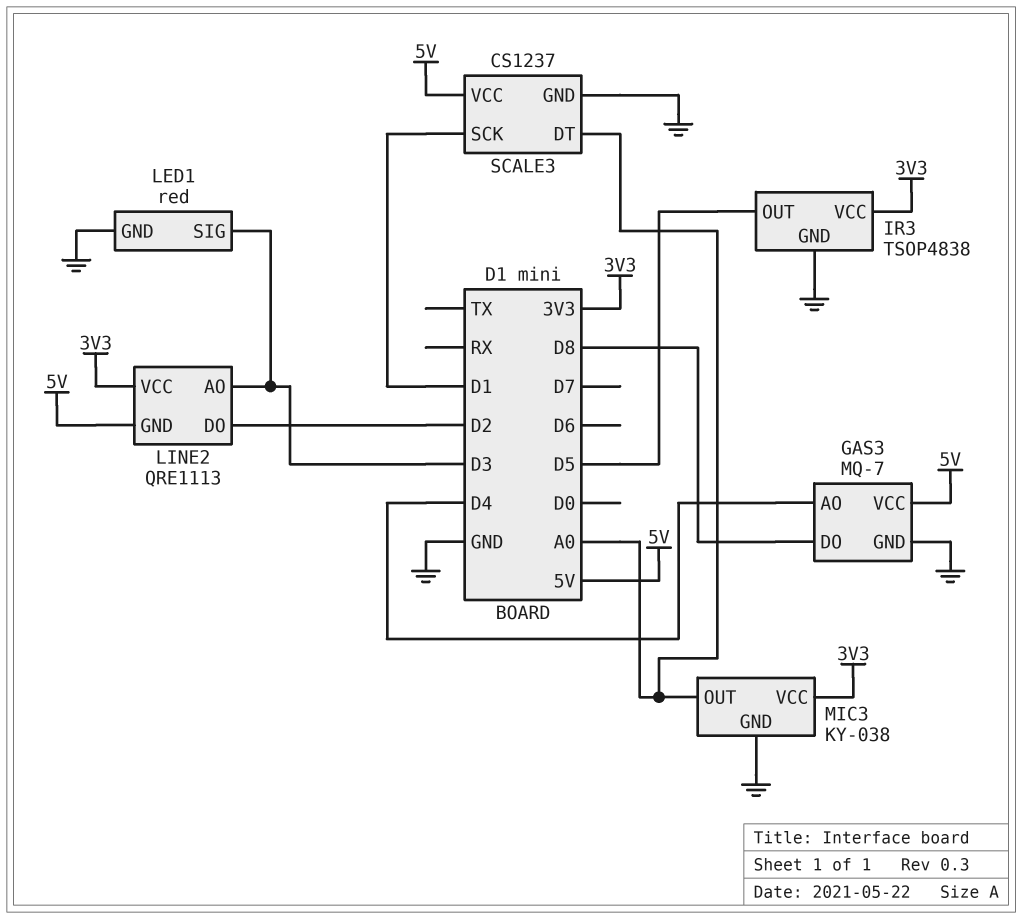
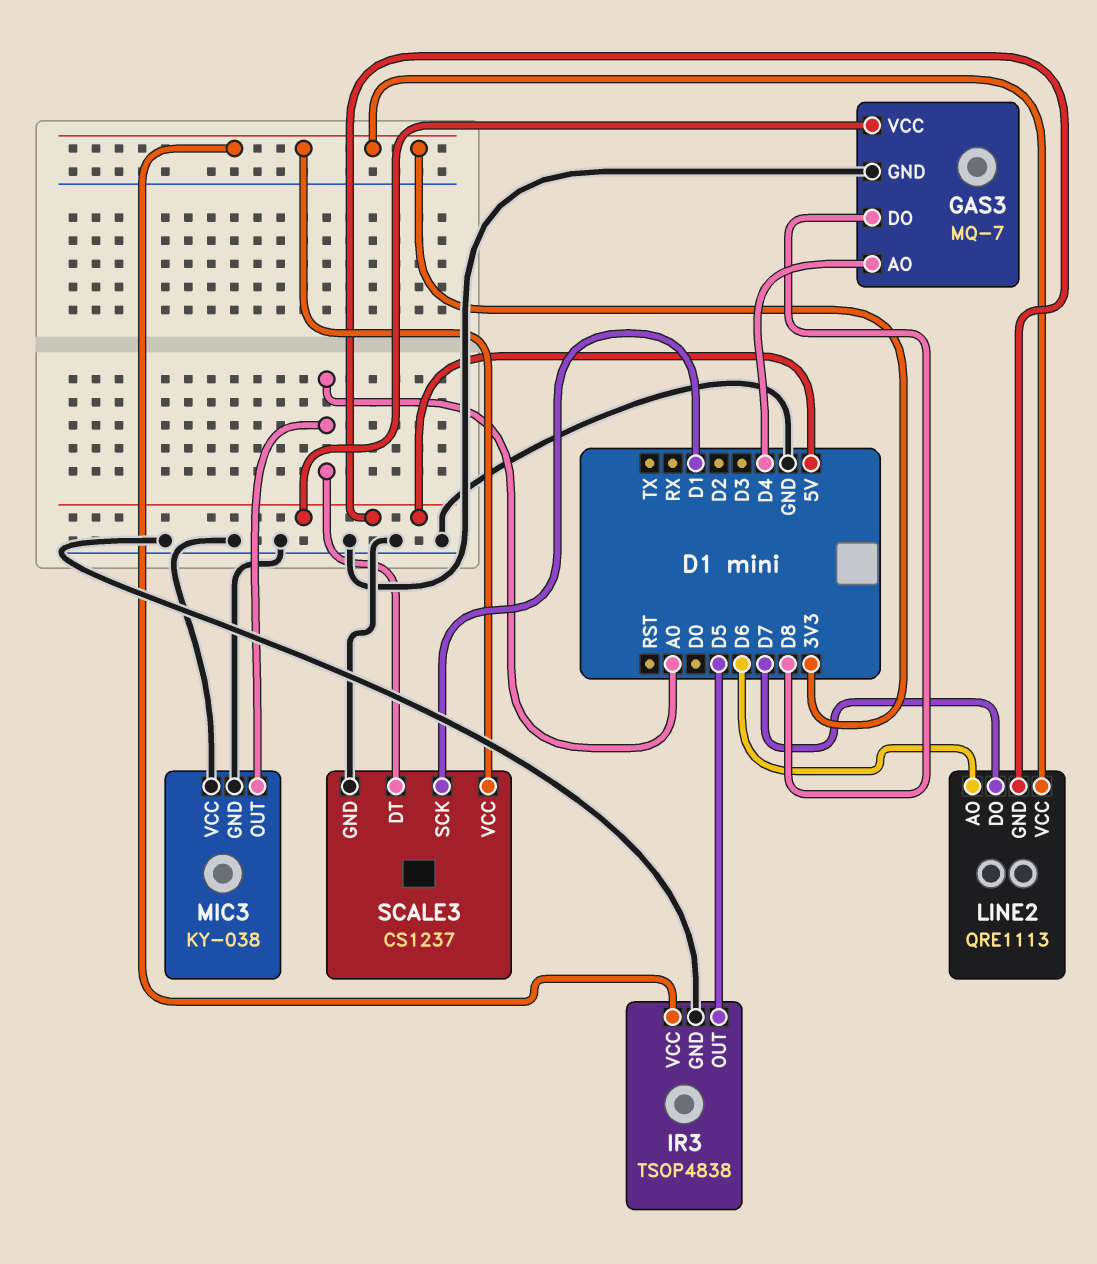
LED1: red -> none
LED1 pin GND: GND -> none
LED1 pin SIG: D3 -> none
LINE2 pin AO: D3 -> D6
LINE2 pin DO: D2 -> D7
MIC3 pin VCC: 3V3 -> GND
SCALE3 pin VCC: 5V -> 3V3

